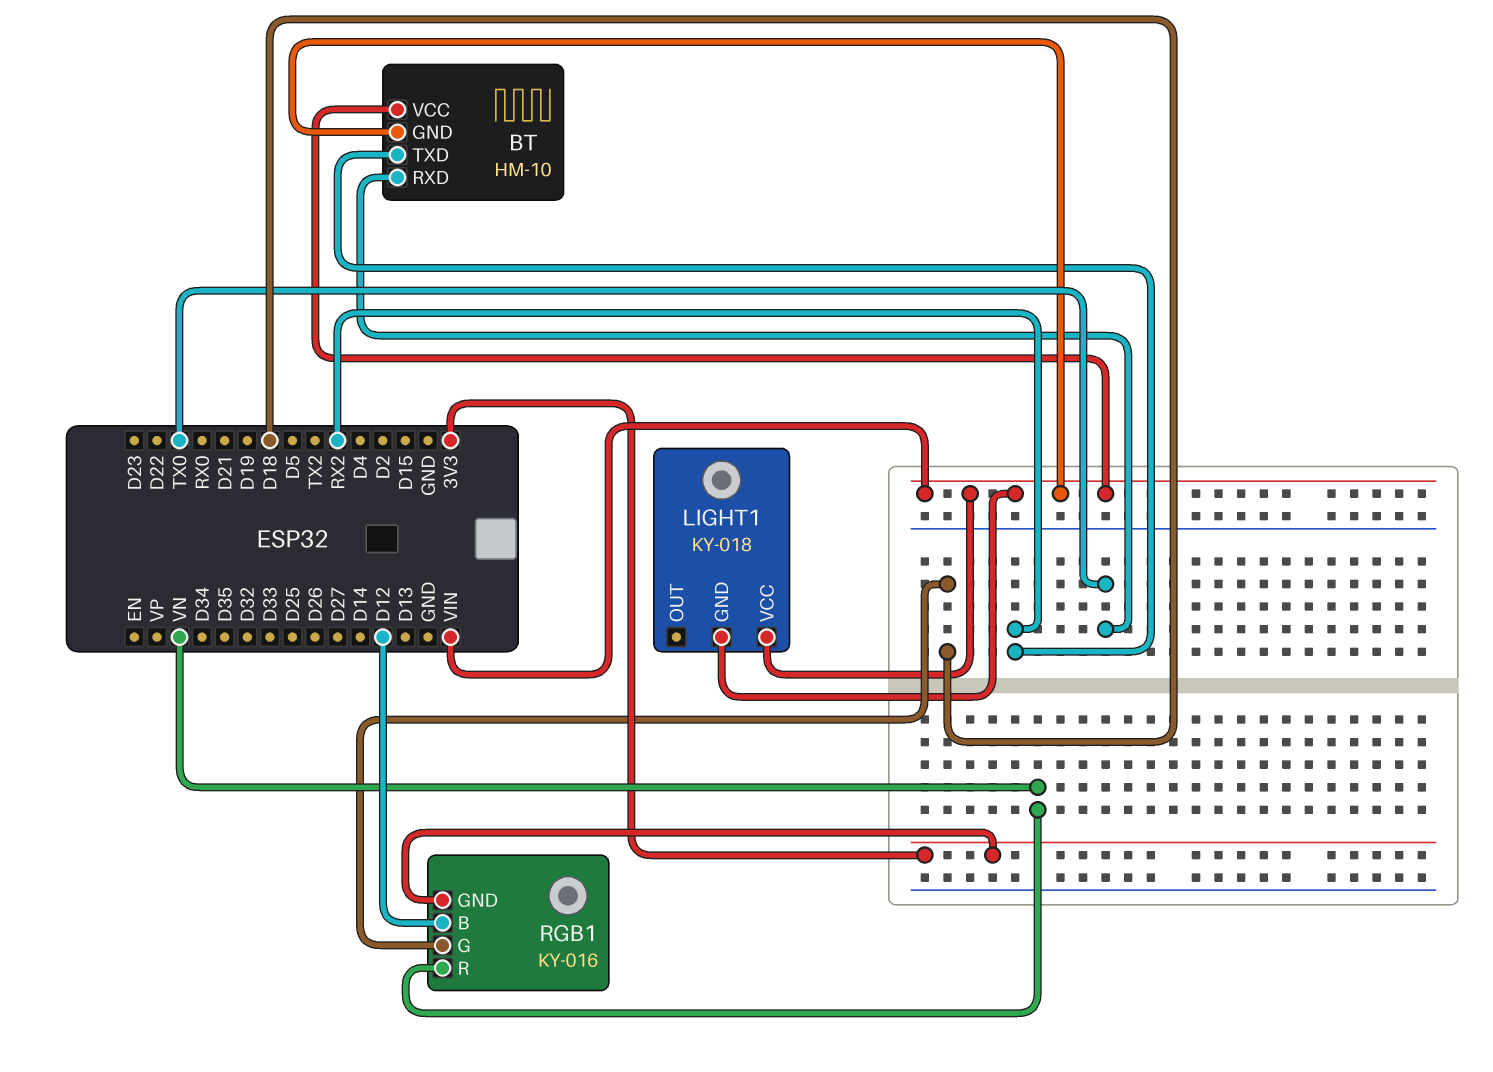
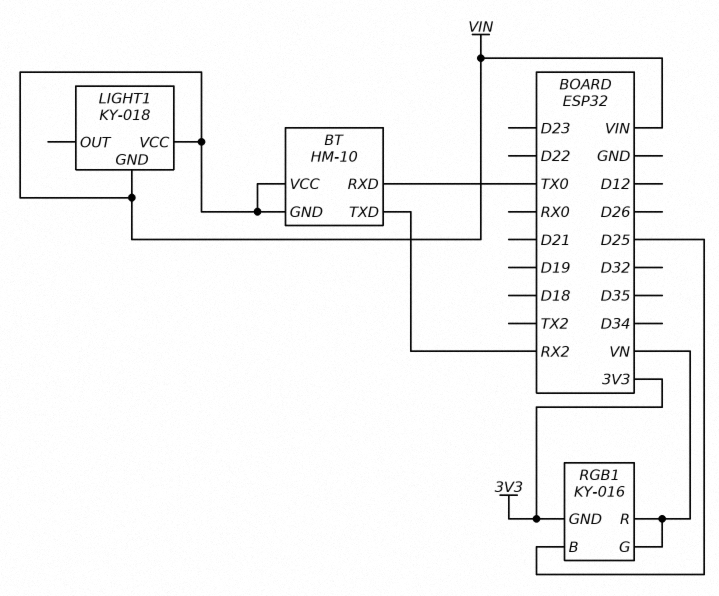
RGB1 pin B: D12 -> D25
RGB1 pin G: D18 -> VN

